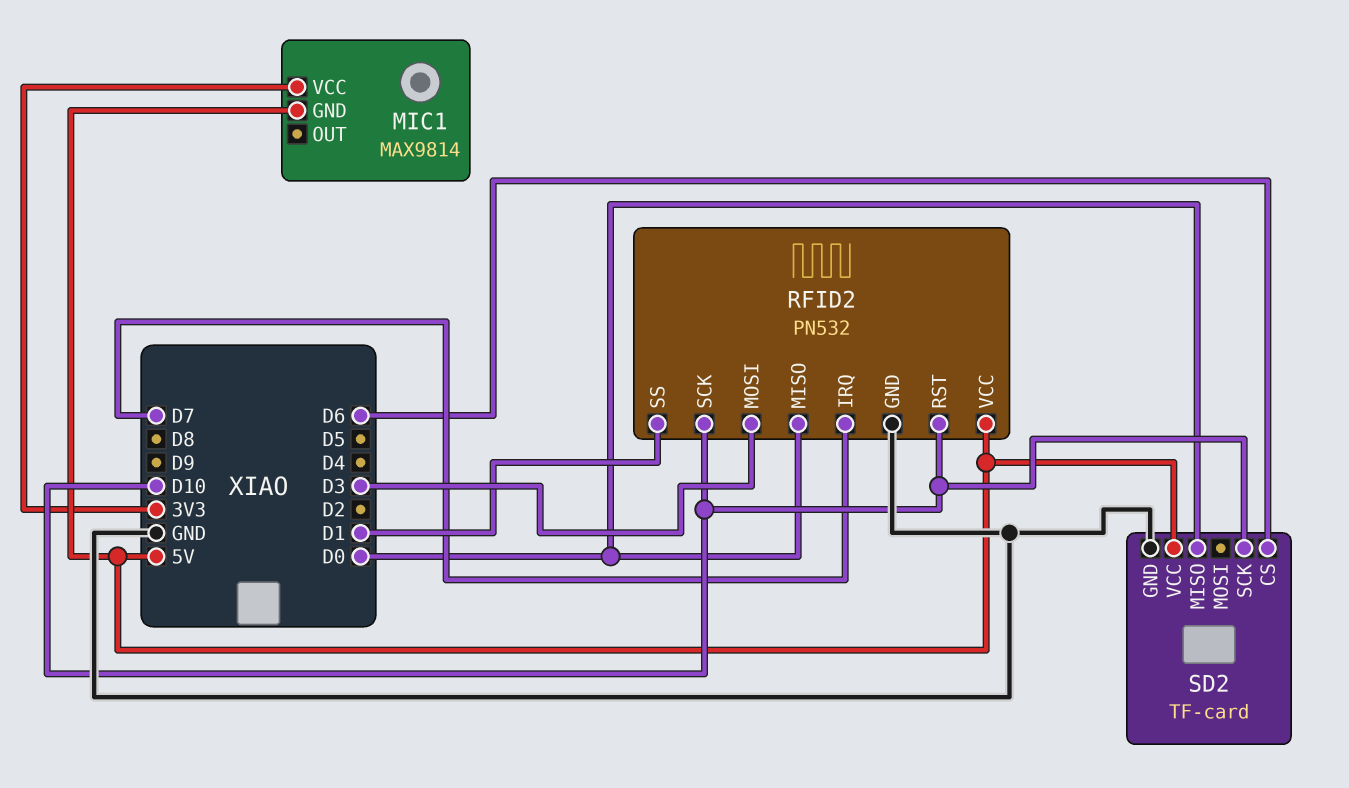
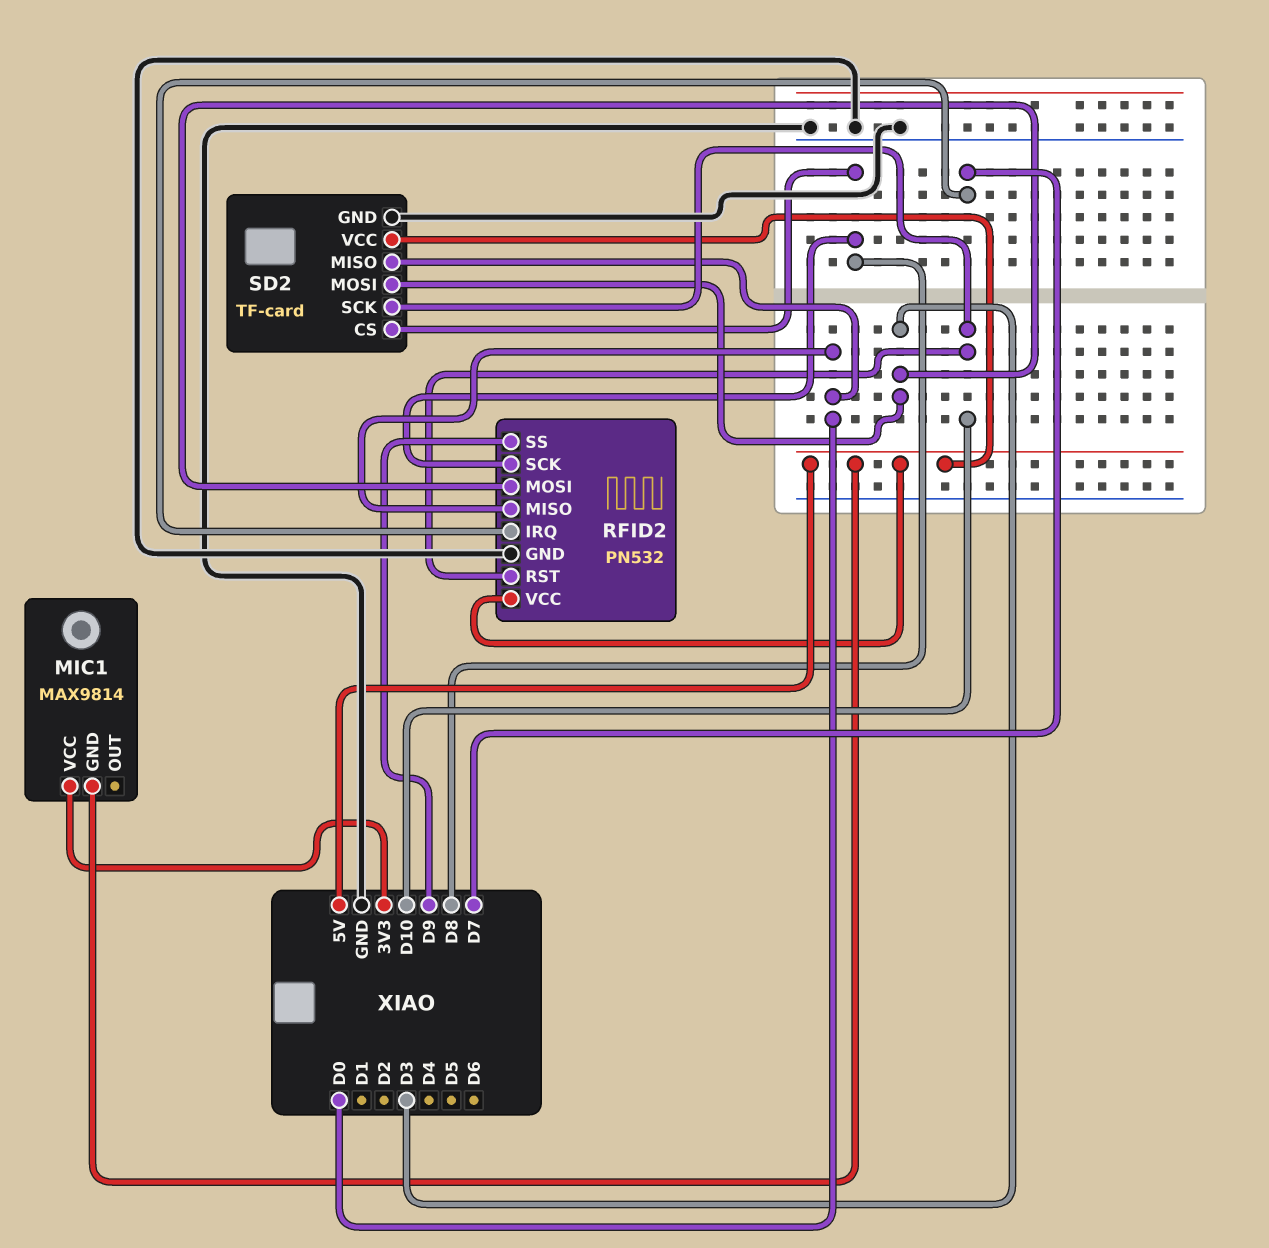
RFID2 pin SCK: D10 -> D8
RFID2 pin SS: D1 -> D9
SD2 pin CS: D6 -> D8
SD2 pin MOSI: none -> D3

